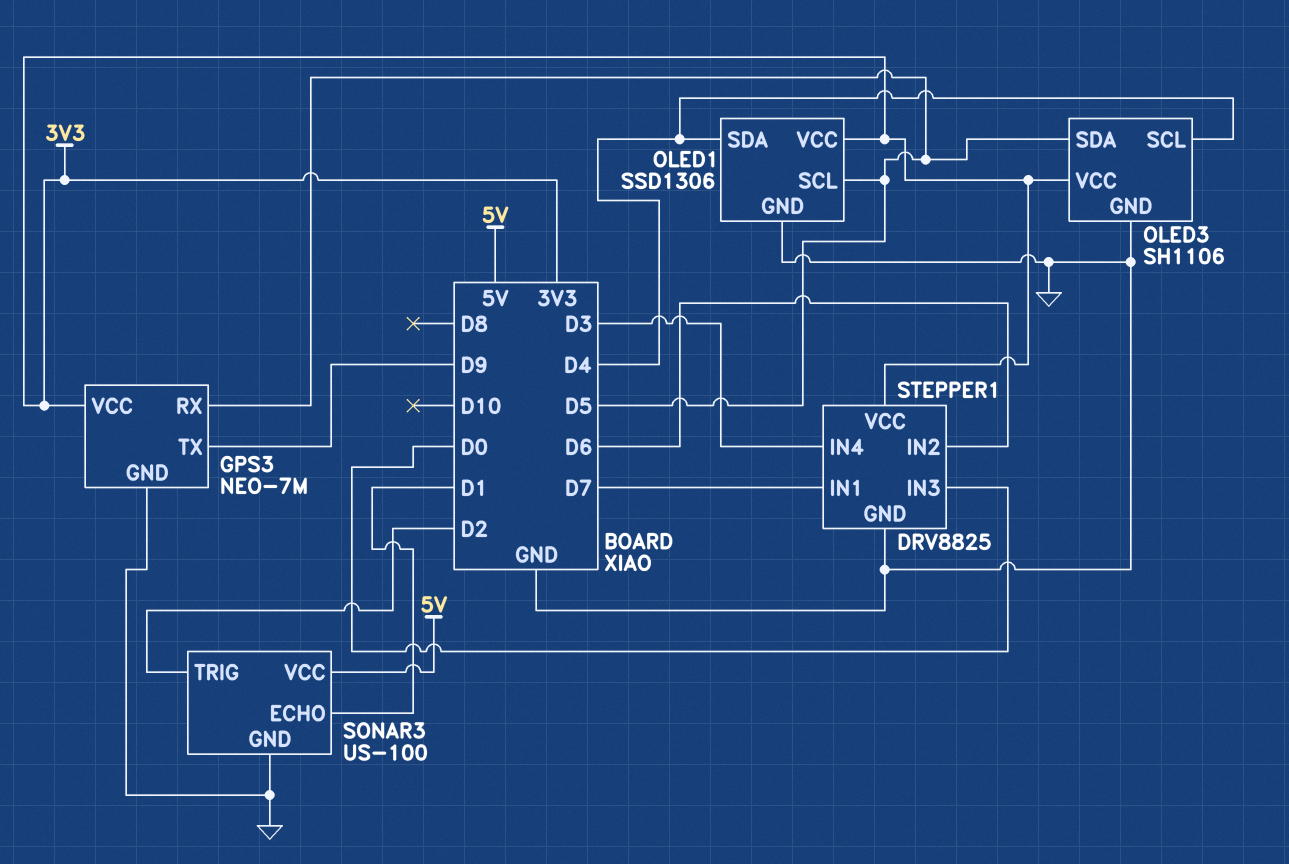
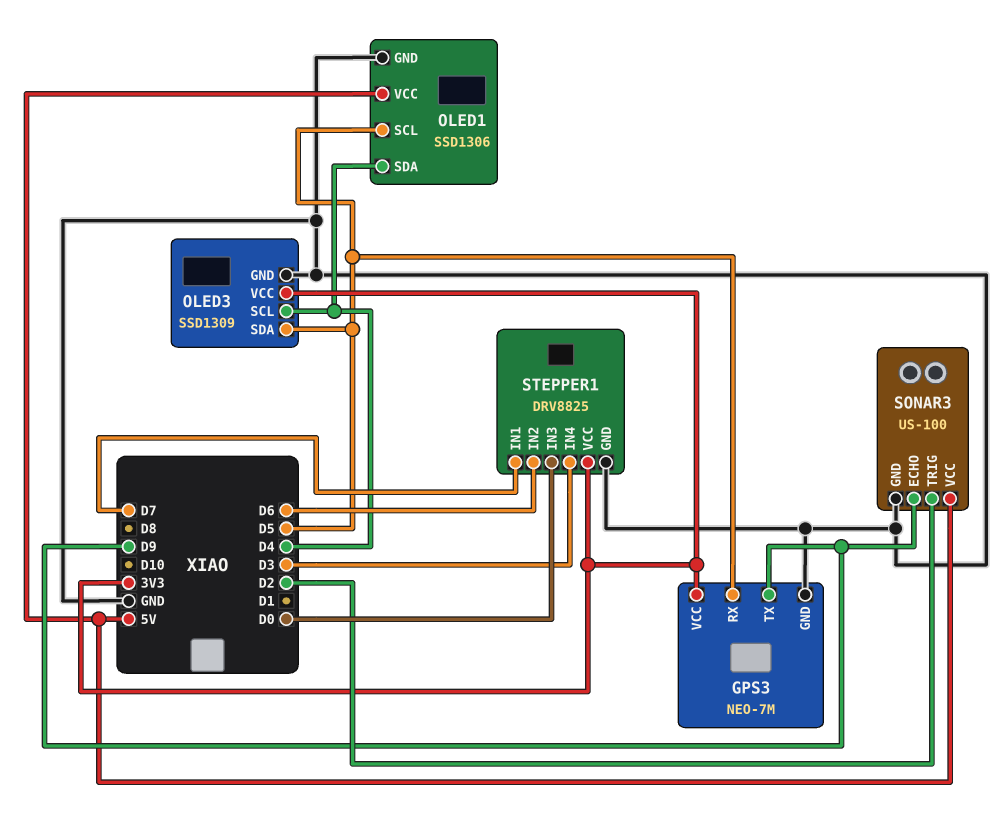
OLED1 pin VCC: 3V3 -> 5V
OLED3: SH1106 -> SSD1309
SONAR3 pin ECHO: D1 -> D9

